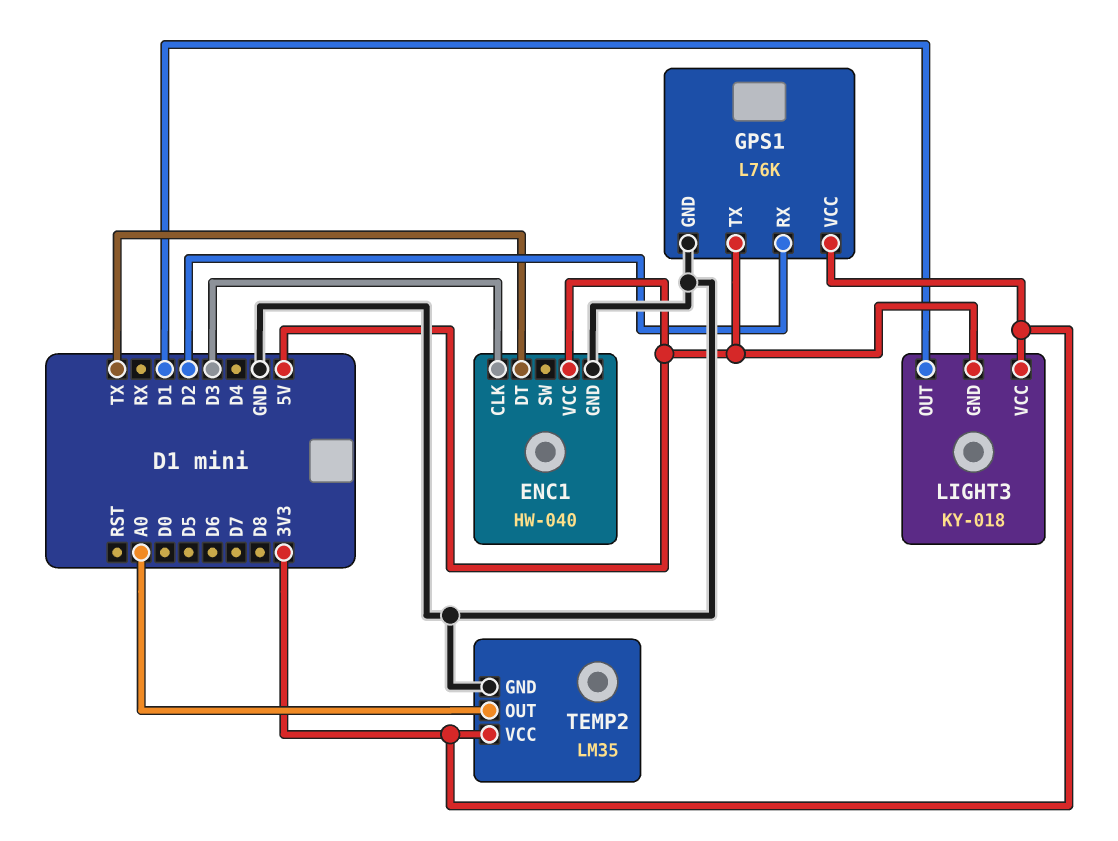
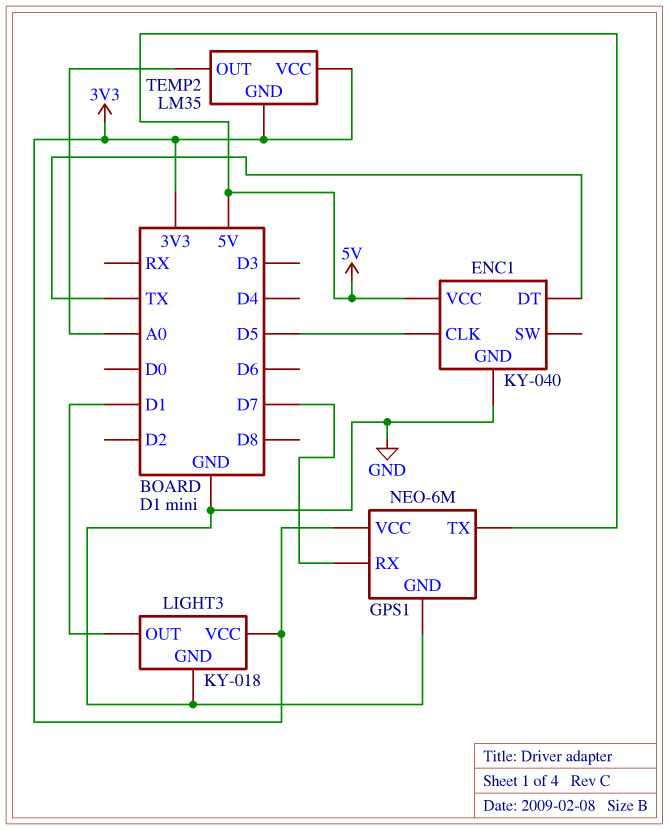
ENC1: HW-040 -> KY-040
ENC1 pin CLK: D3 -> D5
GPS1: L76K -> NEO-6M
GPS1 pin RX: D2 -> D7
LIGHT3 pin GND: 5V -> GND
TEMP2 pin GND: GND -> 3V3

